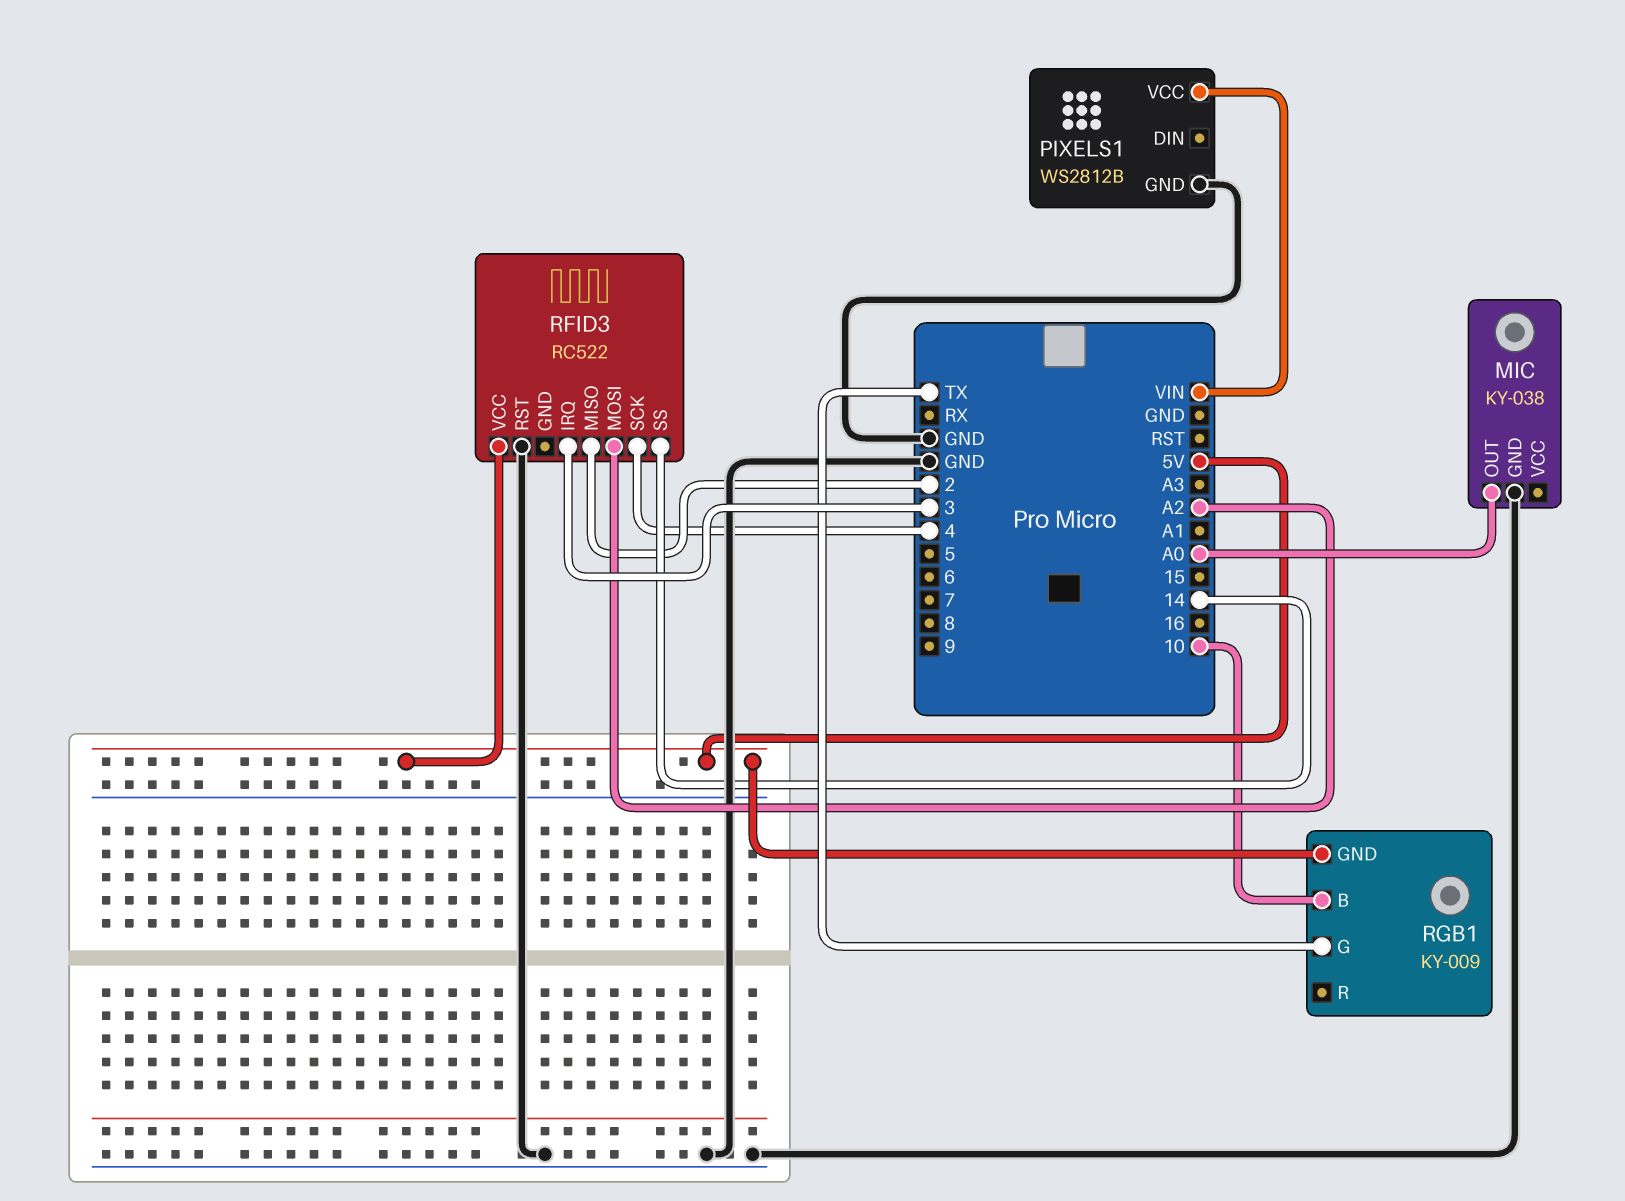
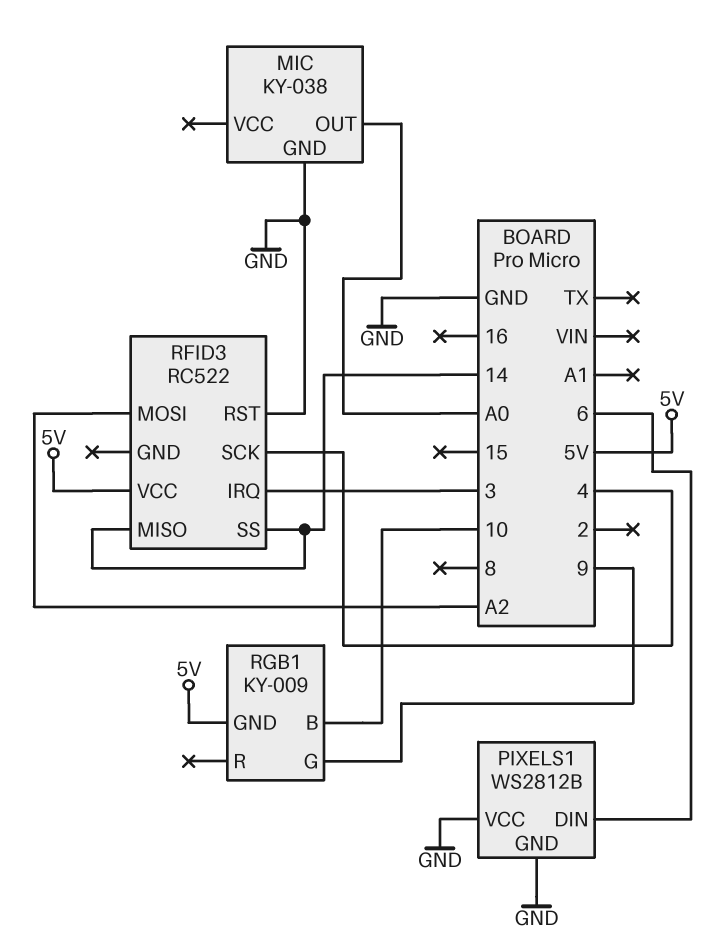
PIXELS1 pin DIN: none -> 6
PIXELS1 pin VCC: VIN -> GND
RFID3 pin MISO: 2 -> 14
RGB1 pin G: TX -> 9

